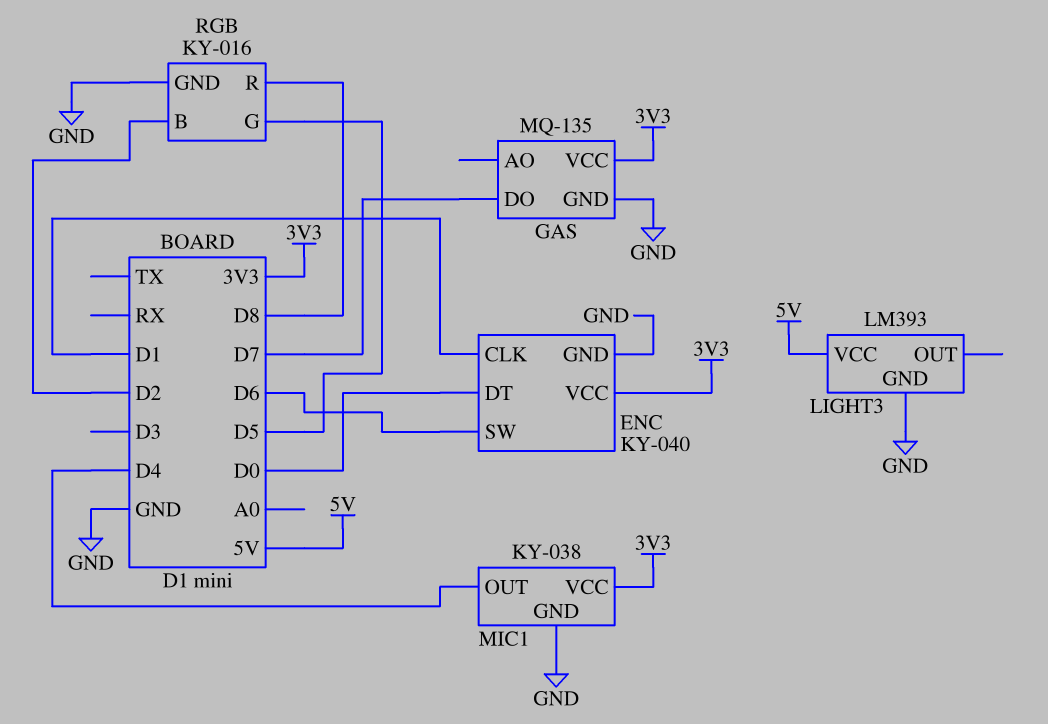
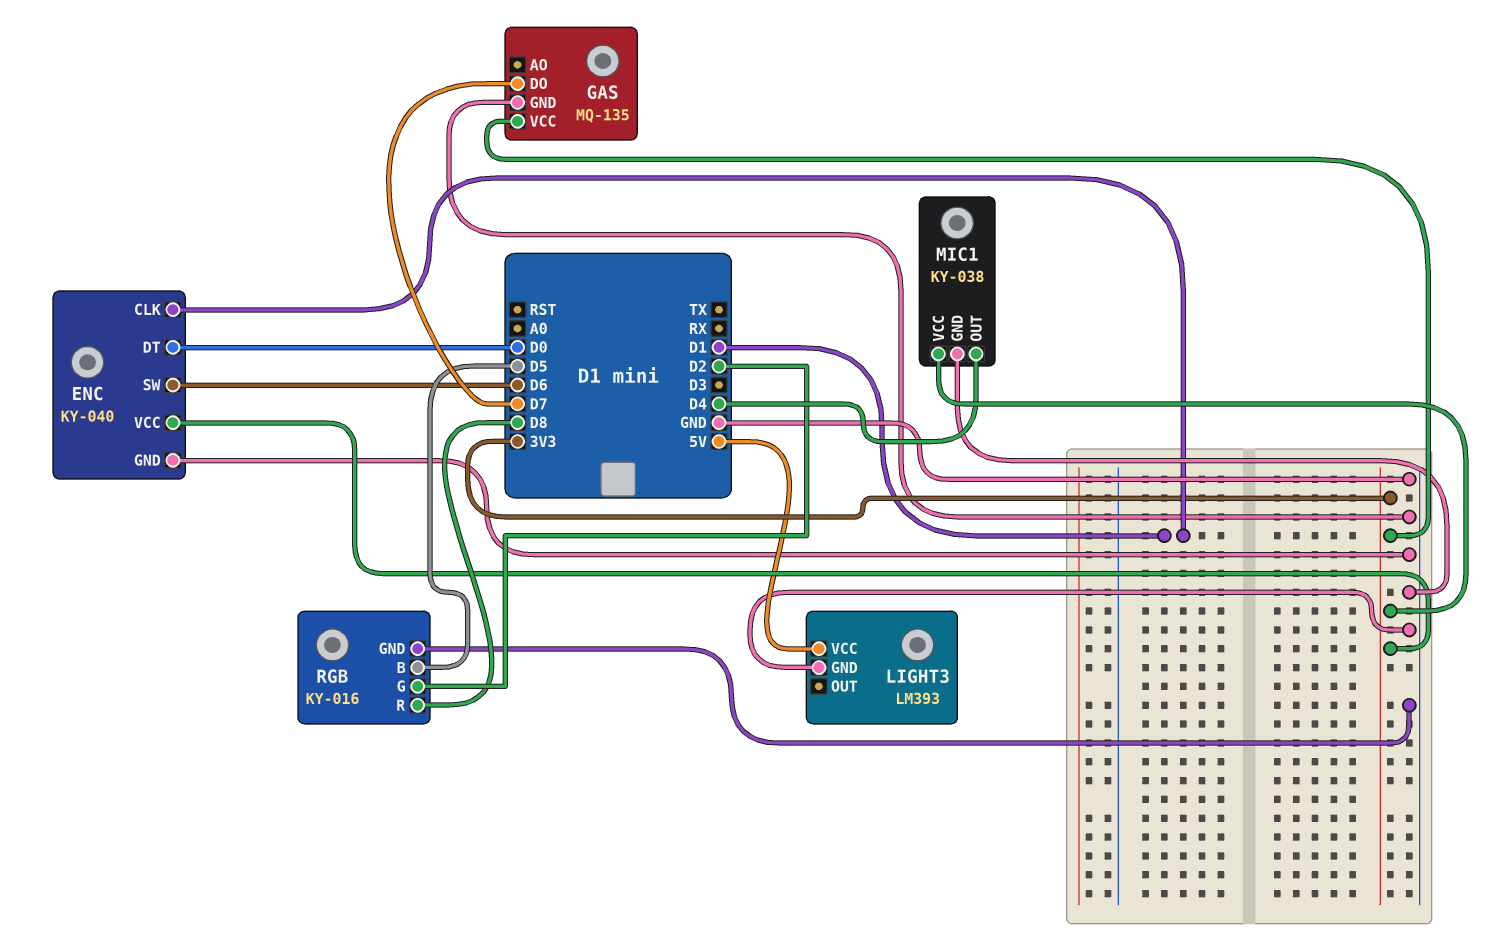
RGB pin B: D2 -> D5
RGB pin G: D5 -> D2

